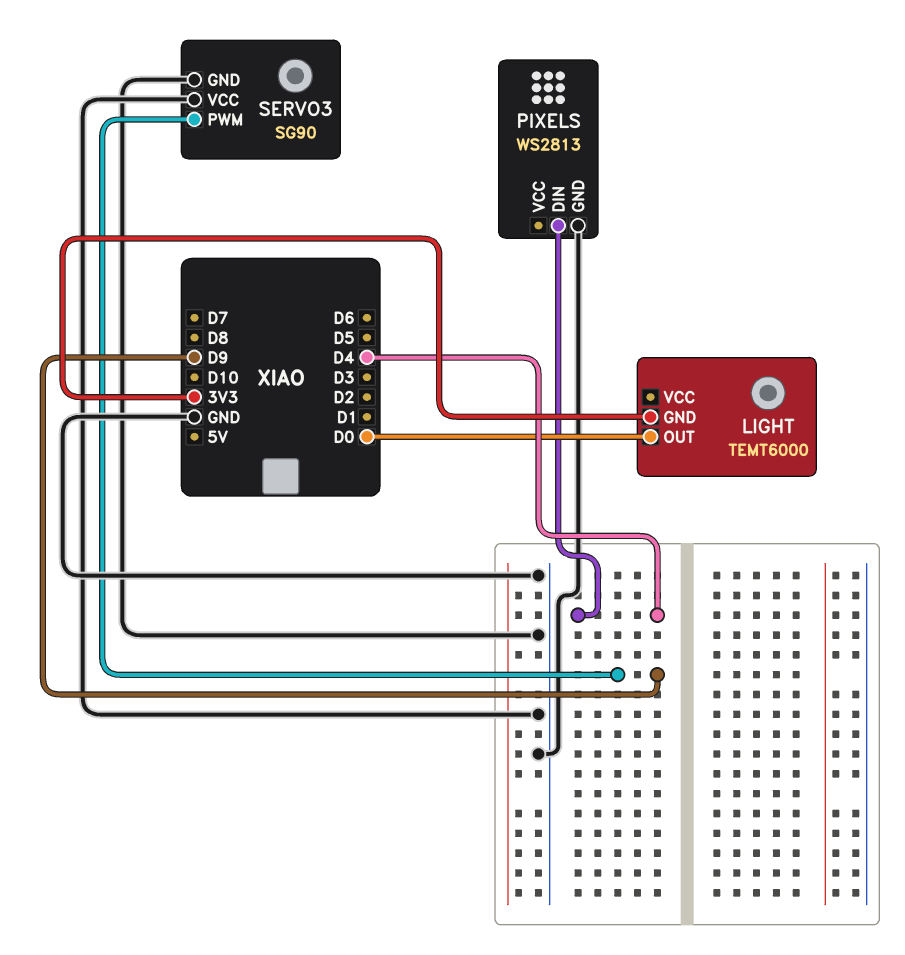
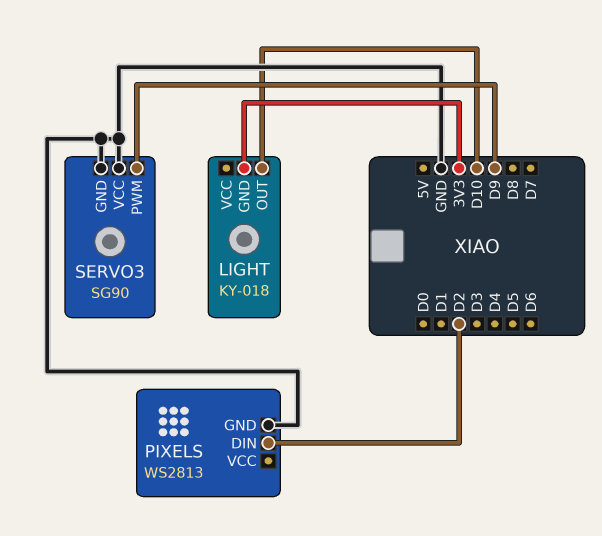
LIGHT: TEMT6000 -> KY-018
LIGHT pin OUT: D0 -> D10
PIXELS pin DIN: D4 -> D2

